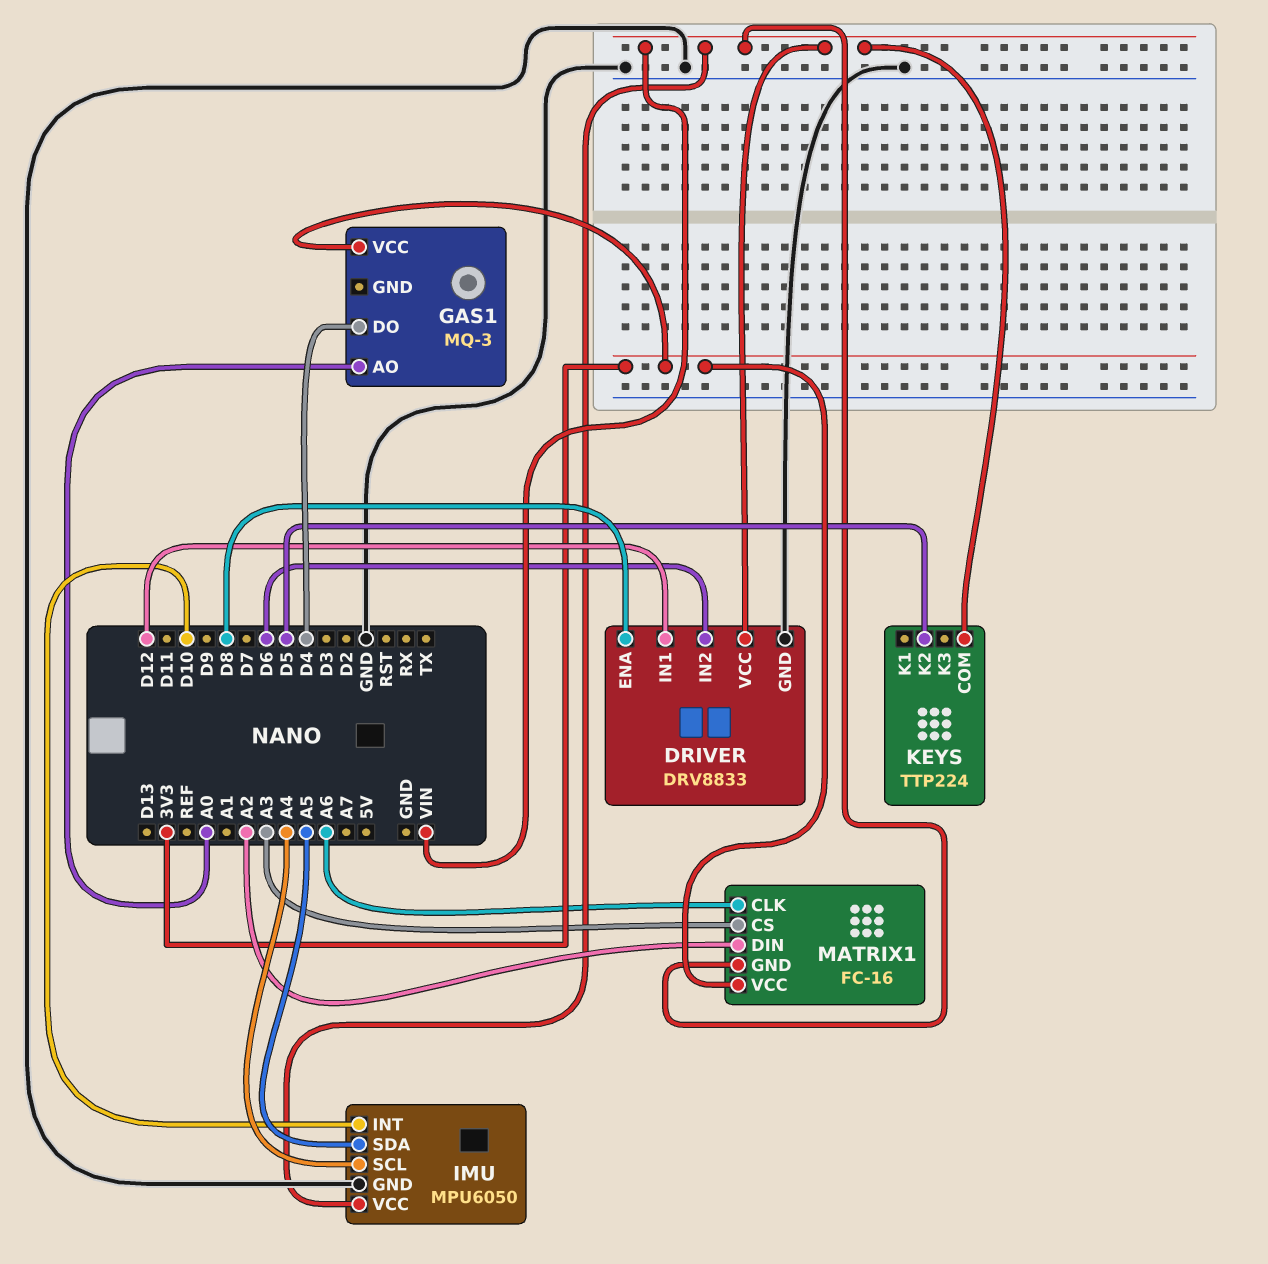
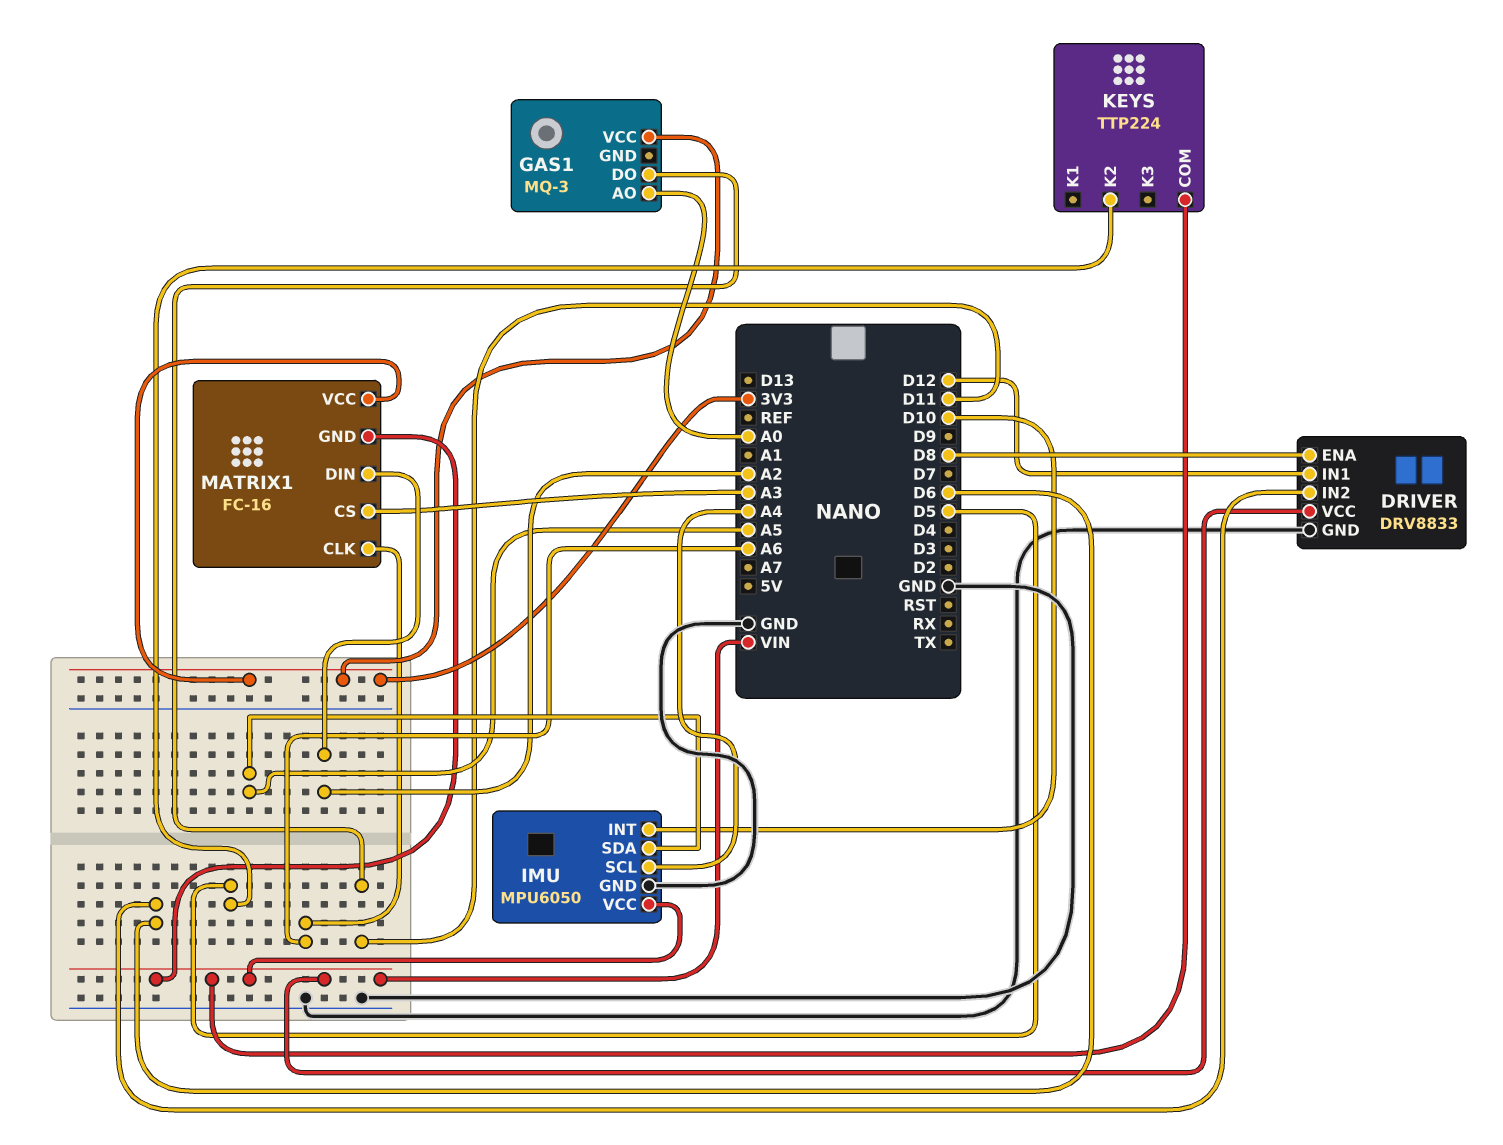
GAS1 pin DO: D4 -> D11

